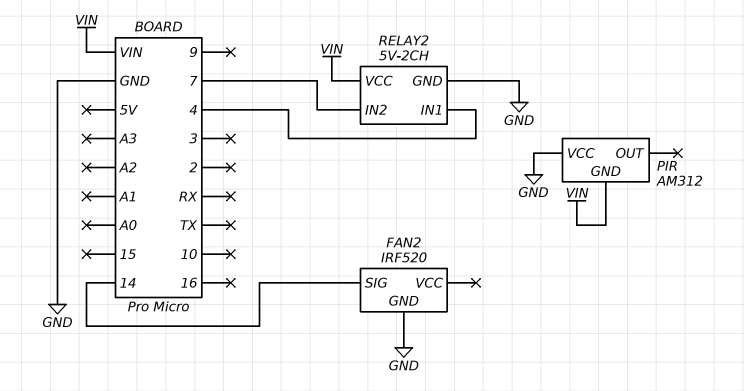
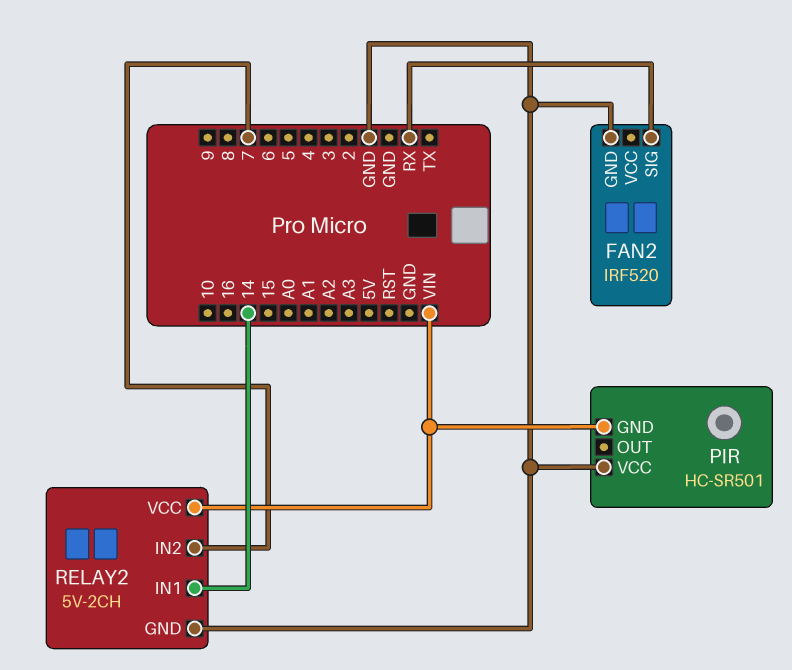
FAN2 pin SIG: 14 -> RX
PIR: AM312 -> HC-SR501
RELAY2 pin IN1: 4 -> 14

